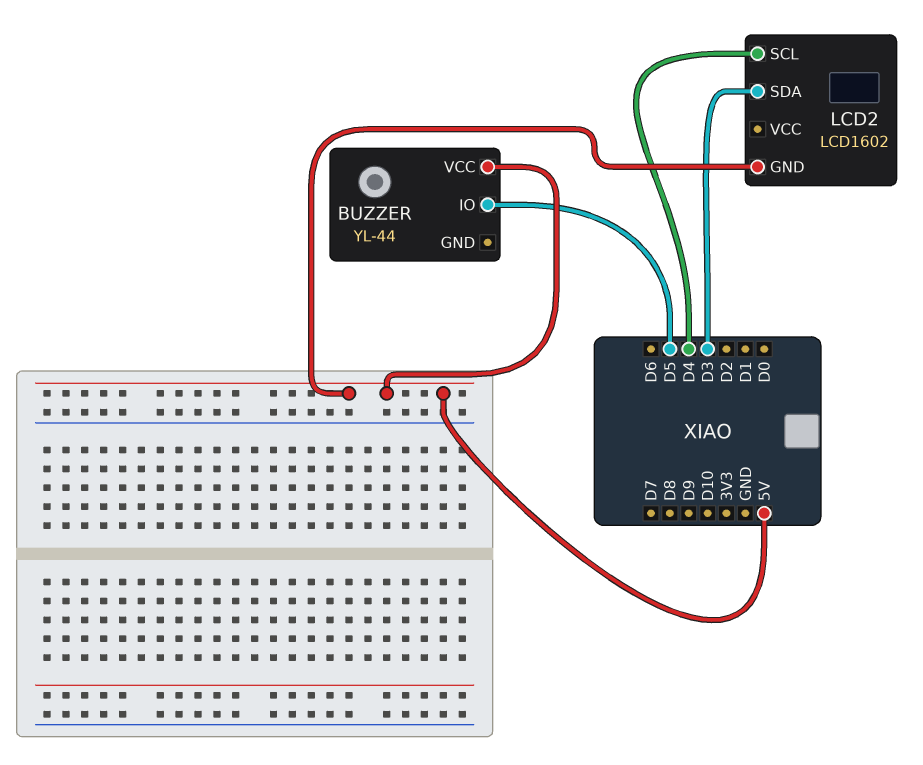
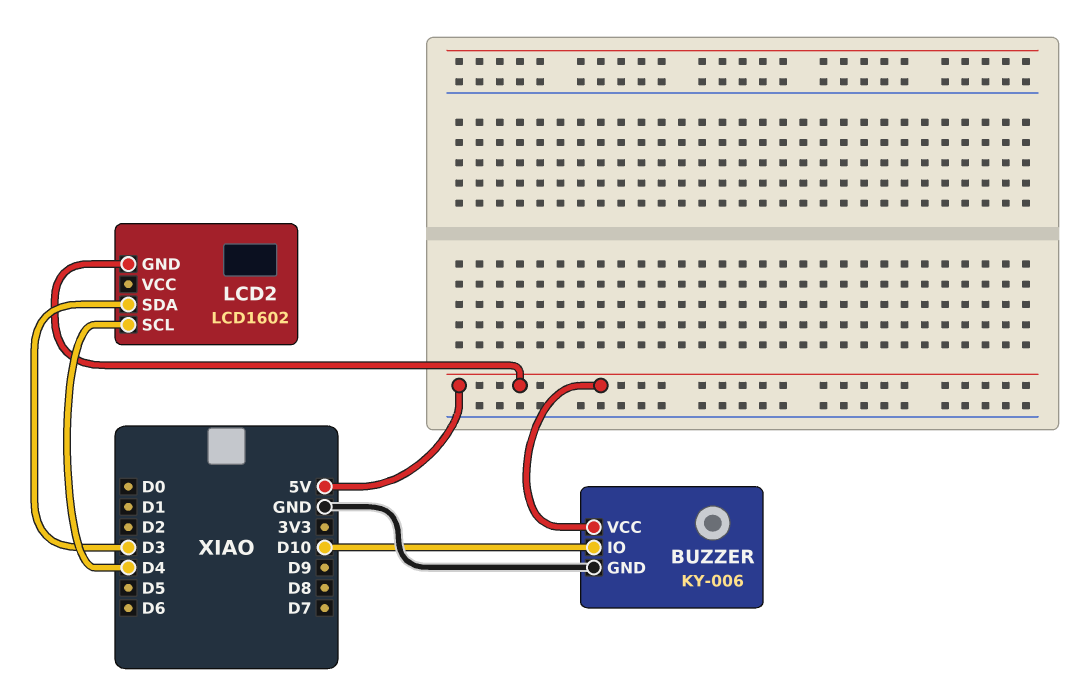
BUZZER: YL-44 -> KY-006
BUZZER pin GND: none -> GND
BUZZER pin IO: D5 -> D10

